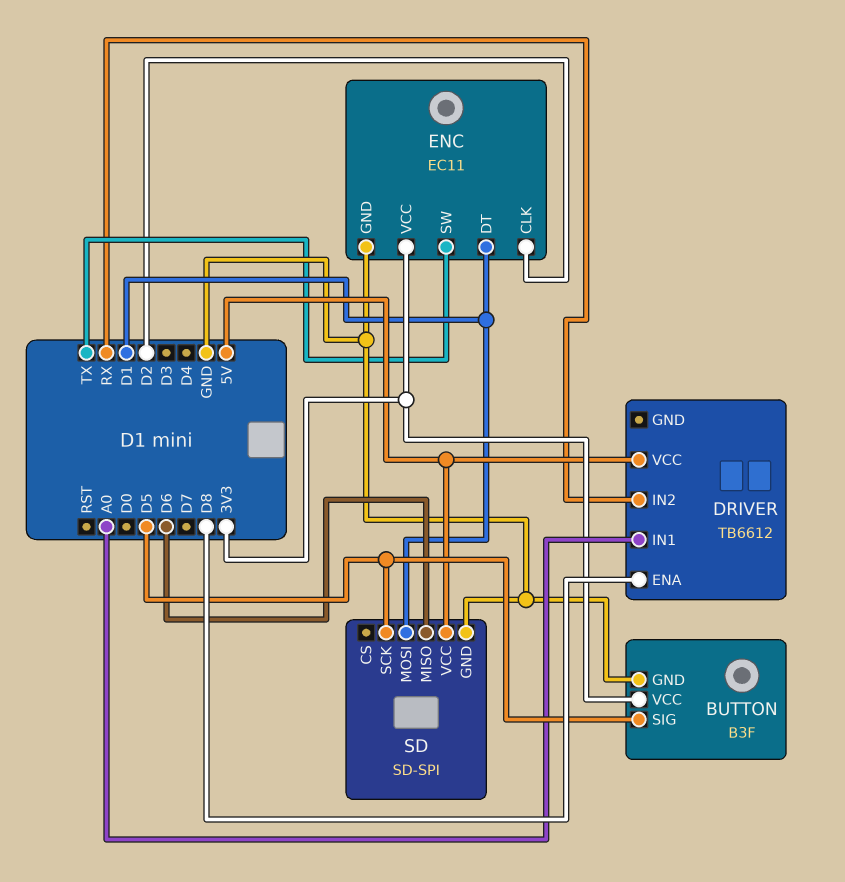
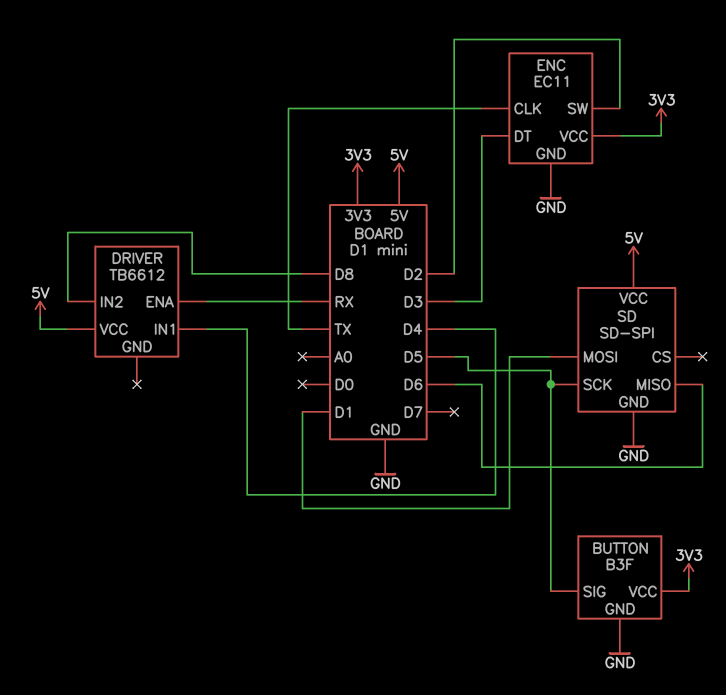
DRIVER pin ENA: D8 -> RX
DRIVER pin IN1: A0 -> D4
DRIVER pin IN2: RX -> D8
ENC pin CLK: D2 -> TX
ENC pin DT: D1 -> D3
ENC pin SW: TX -> D2

